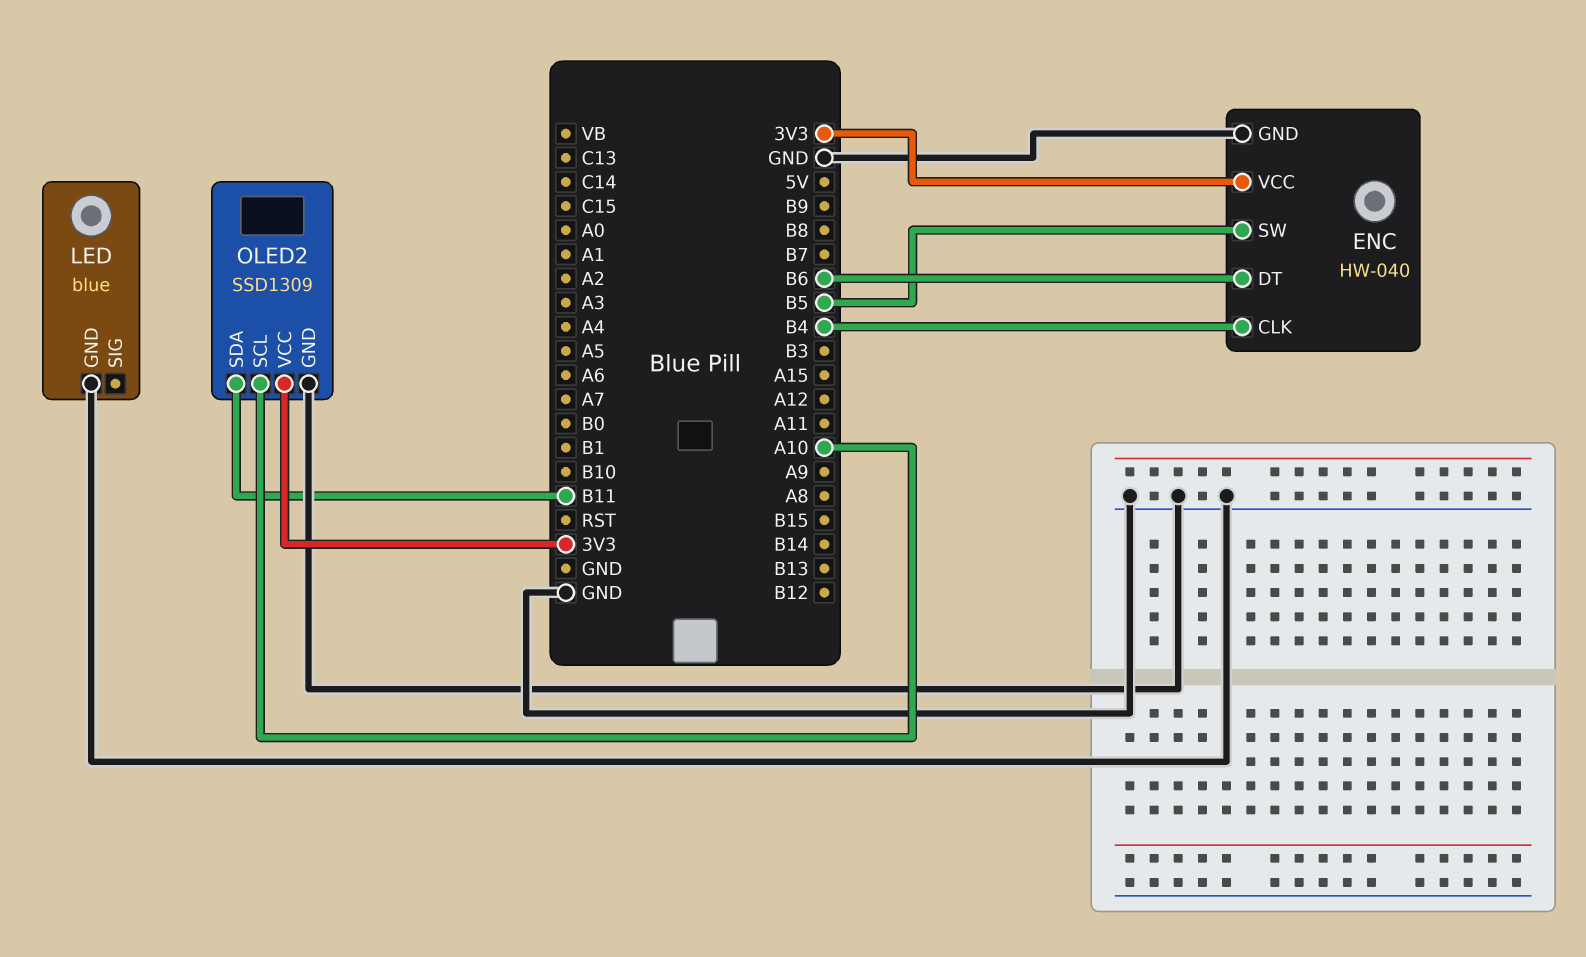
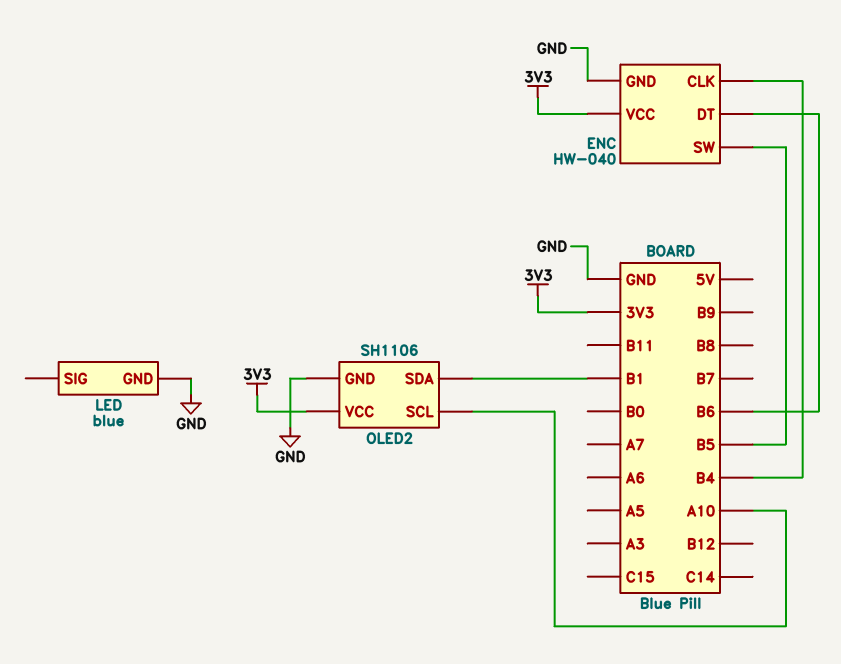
OLED2: SSD1309 -> SH1106
OLED2 pin SDA: B11 -> B1

